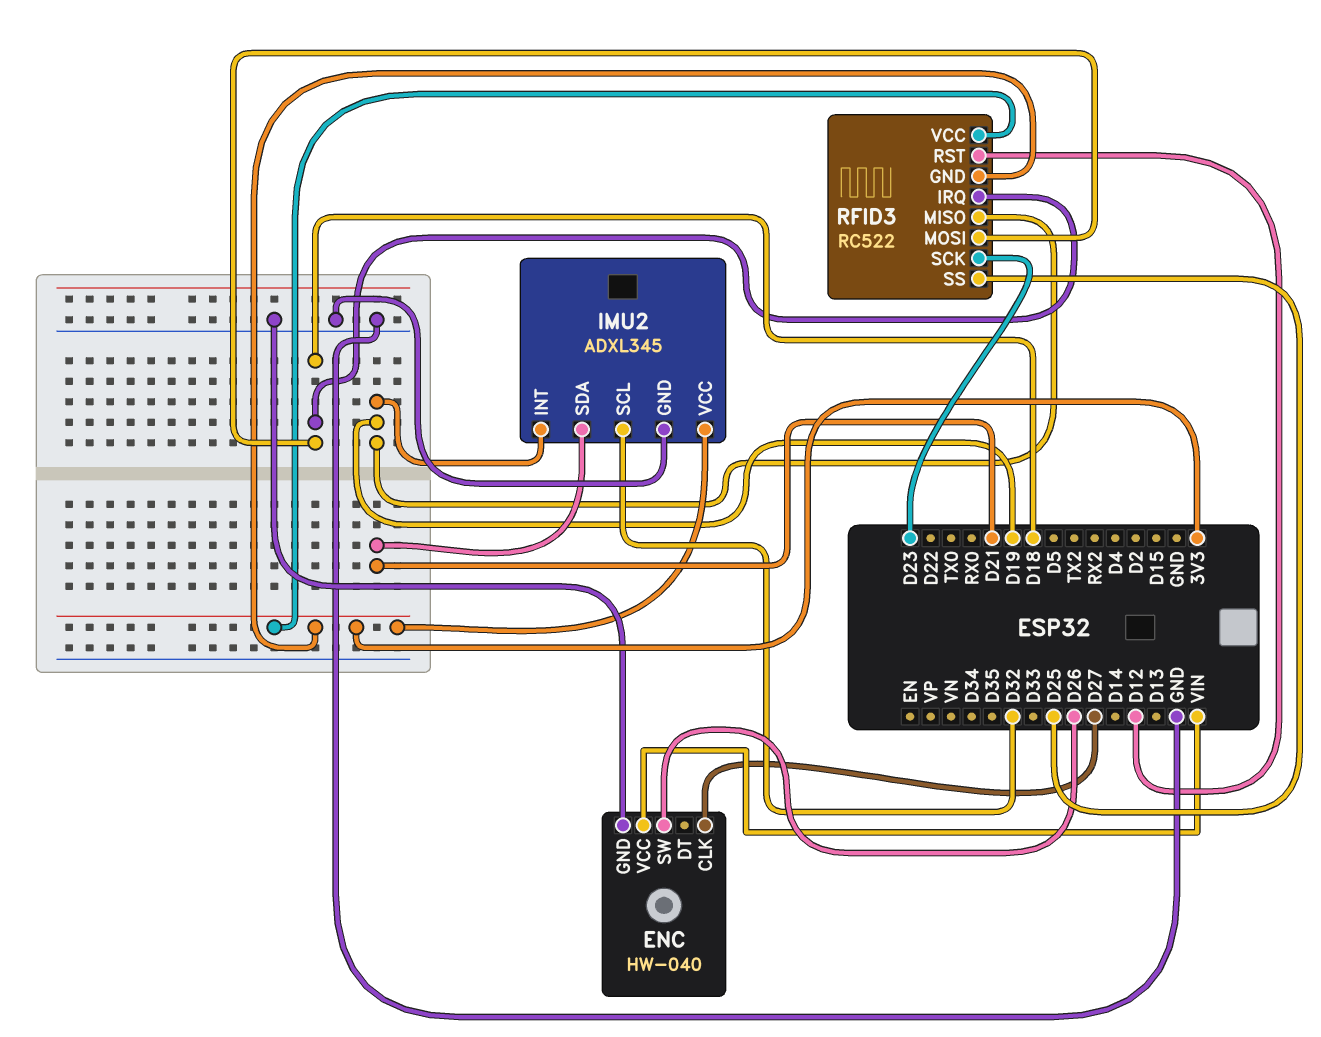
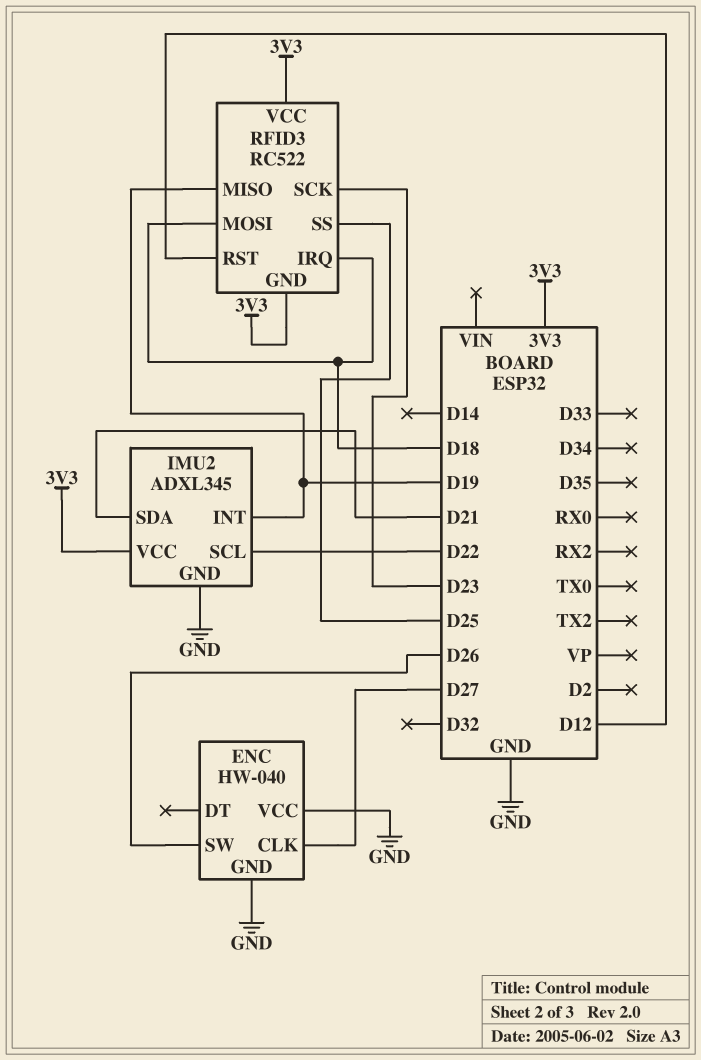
ENC pin VCC: VIN -> GND
IMU2 pin SCL: D32 -> D22

